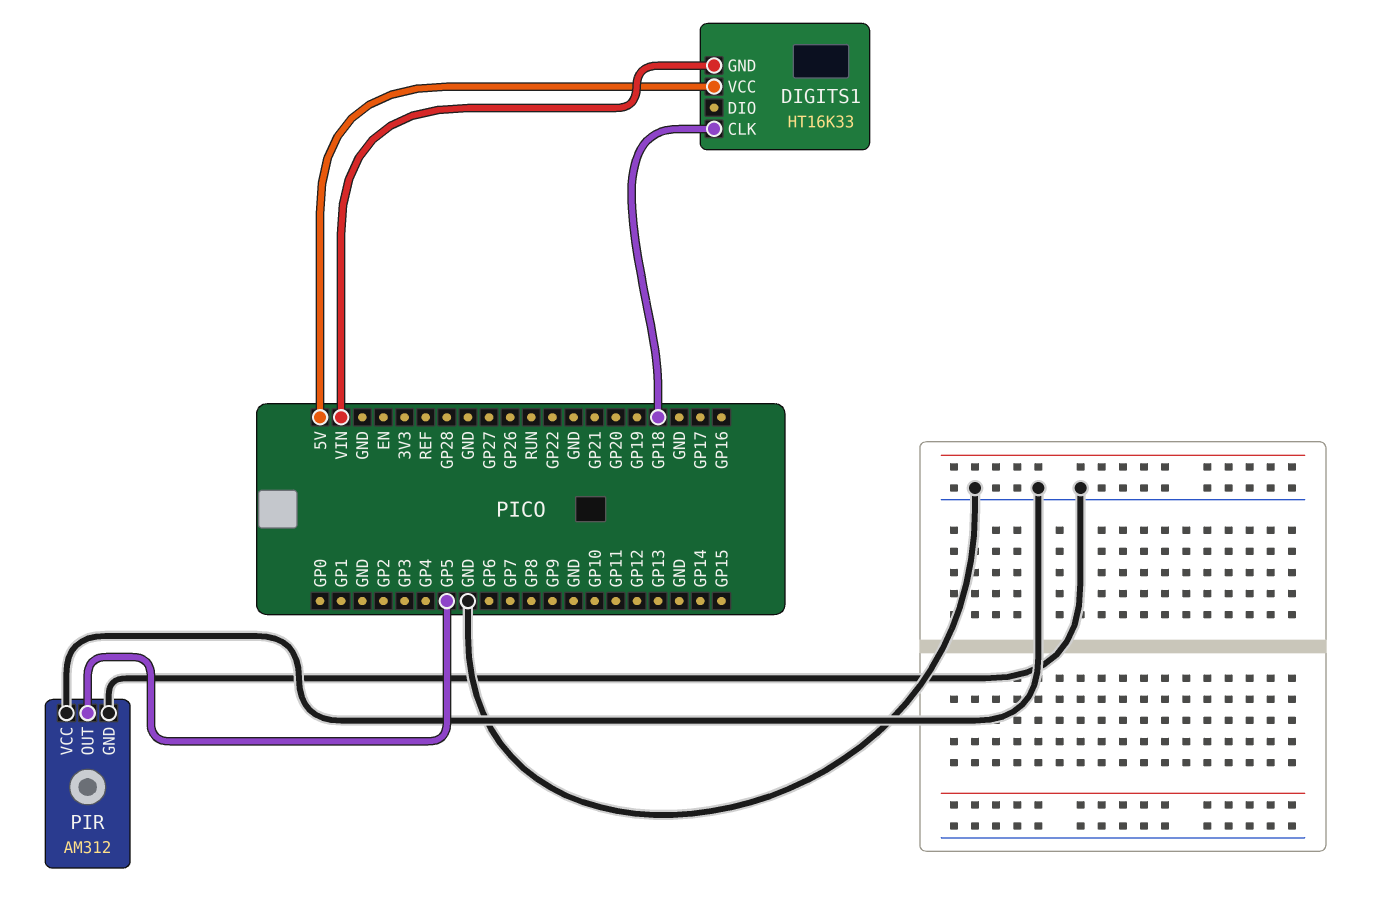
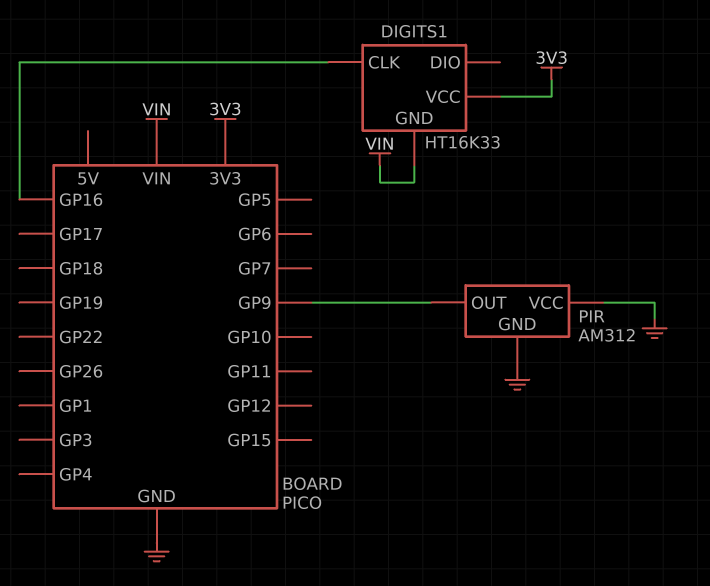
DIGITS1 pin CLK: GP18 -> GP16
DIGITS1 pin VCC: 5V -> 3V3
PIR pin OUT: GP5 -> GP9

